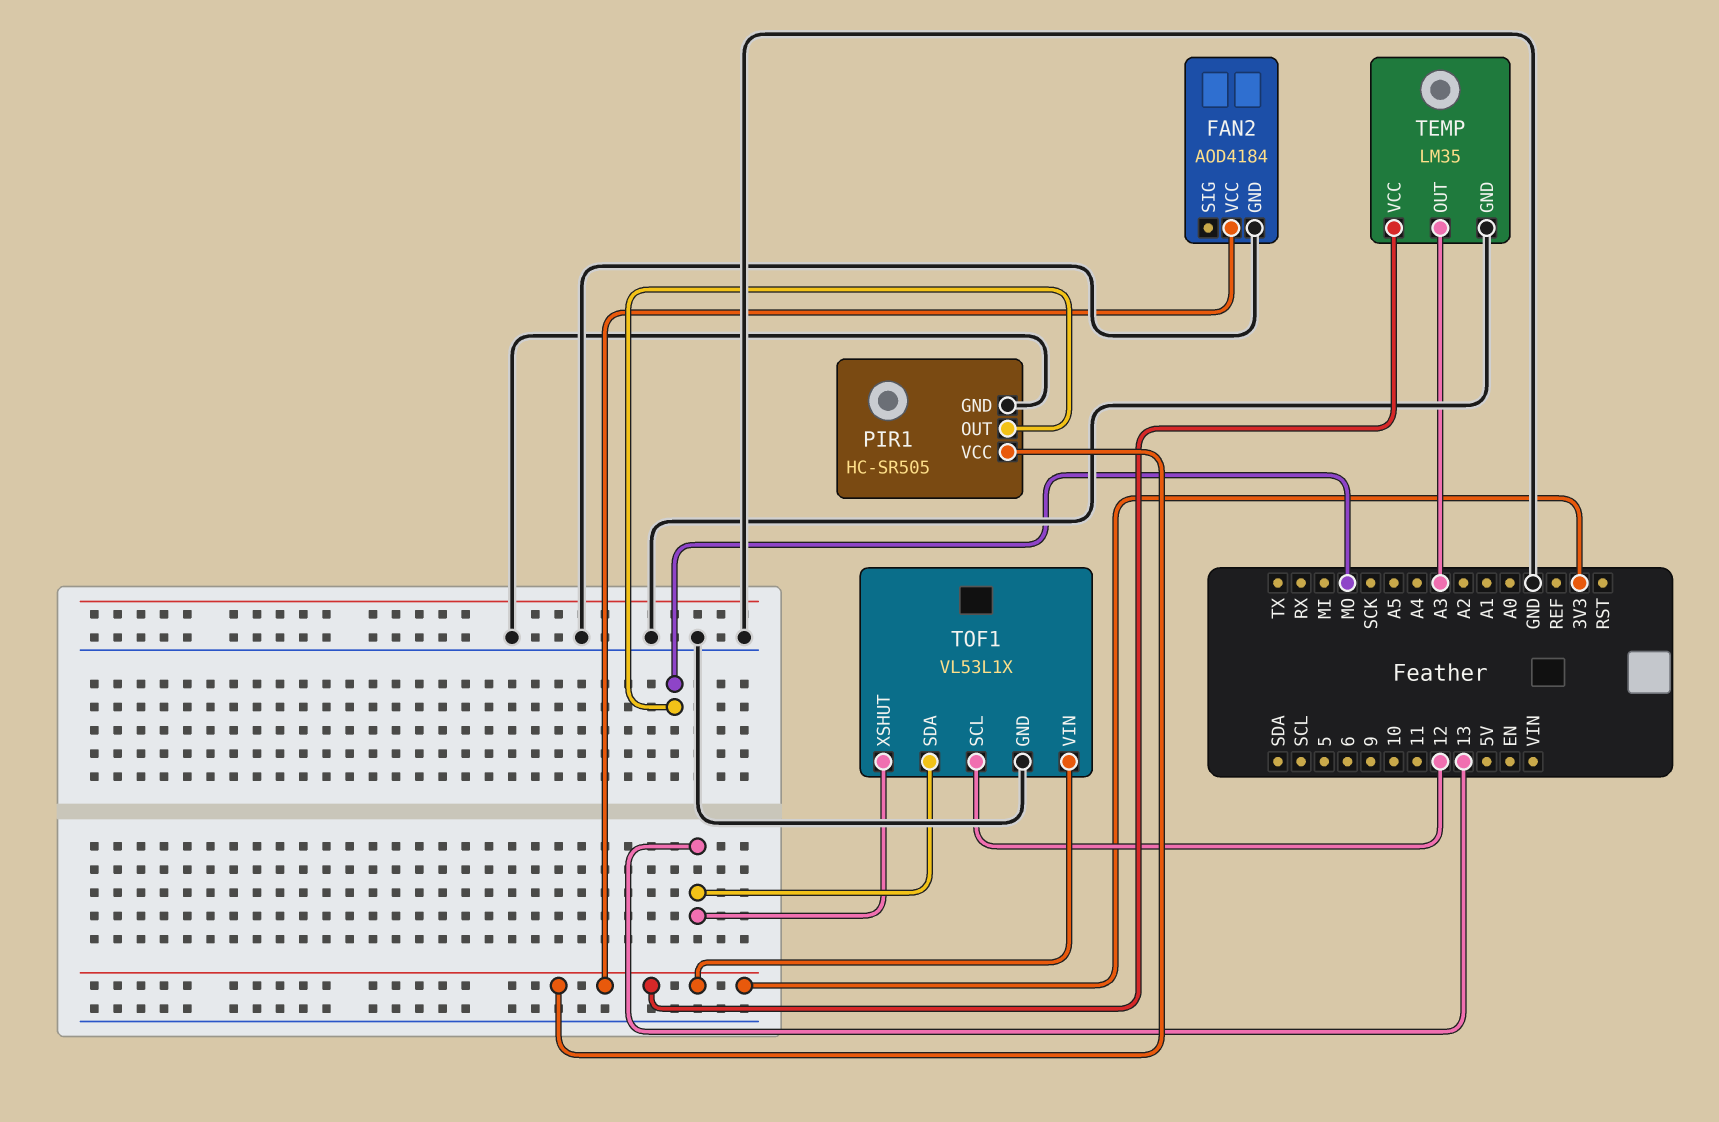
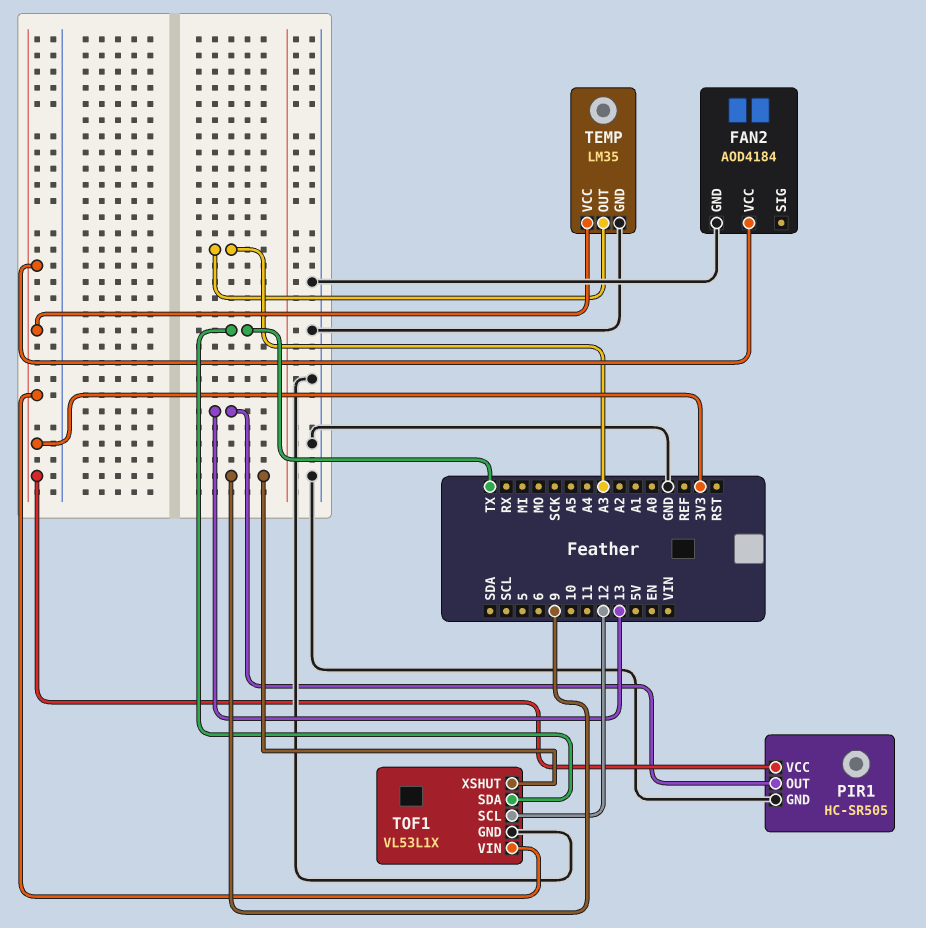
PIR1 pin OUT: MO -> 13
TOF1 pin SDA: 13 -> TX
TOF1 pin XSHUT: 13 -> 9

